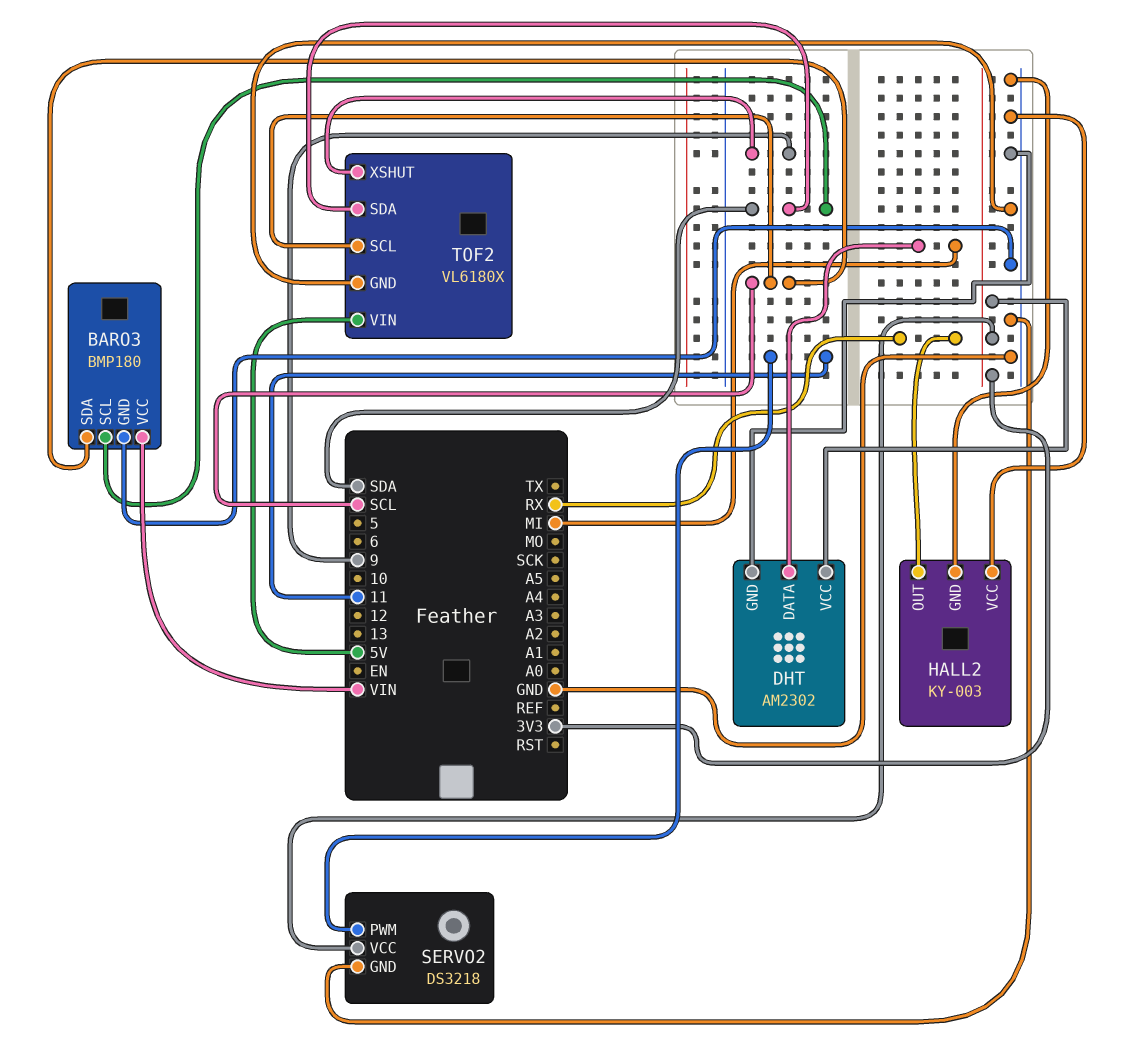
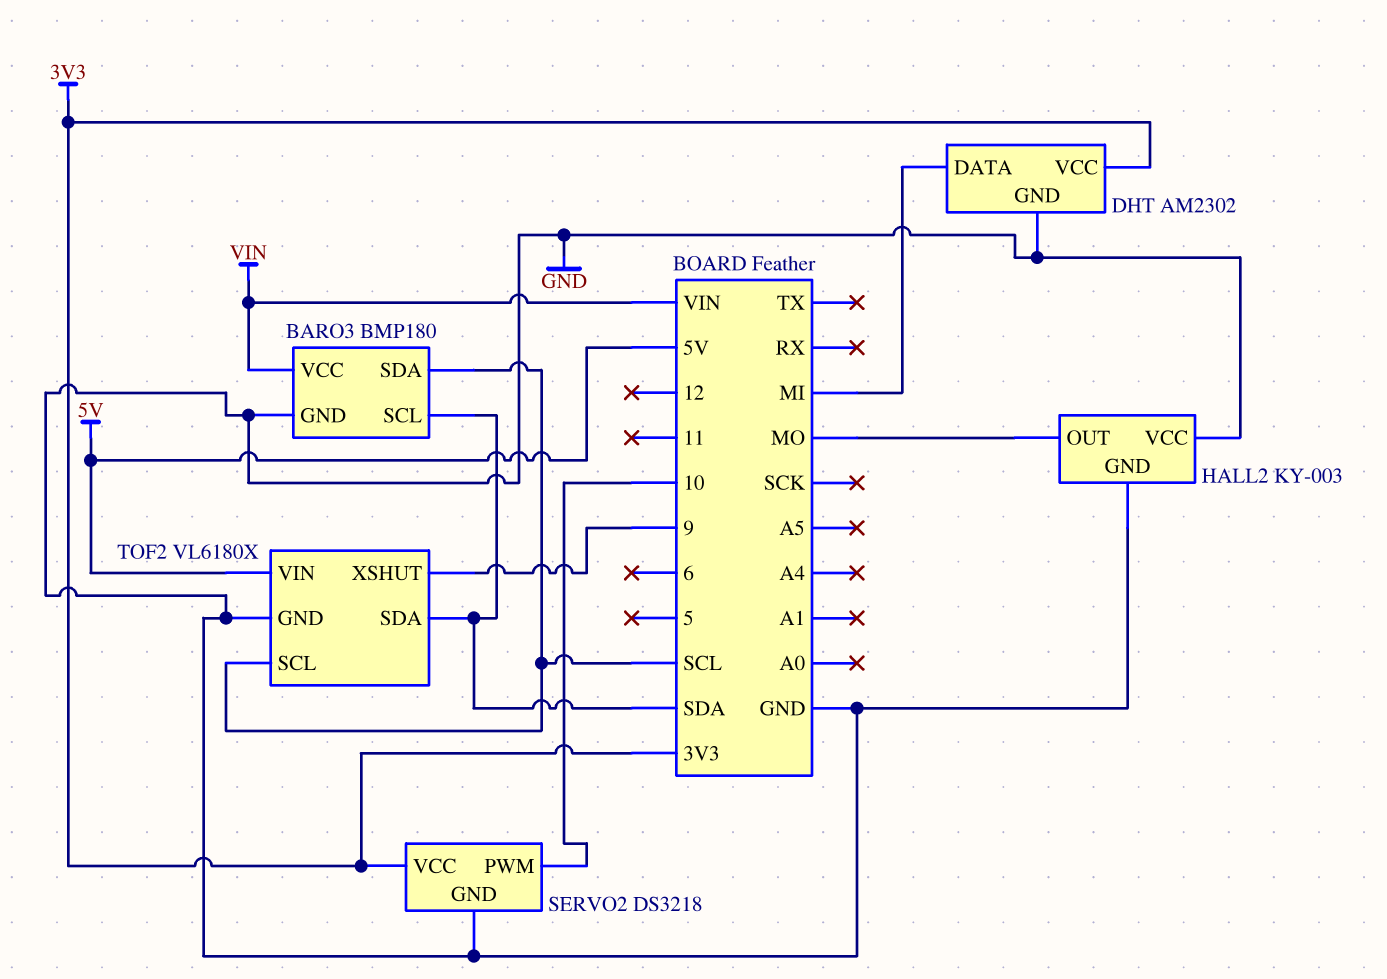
HALL2 pin OUT: RX -> MO
SERVO2 pin PWM: 11 -> 10

